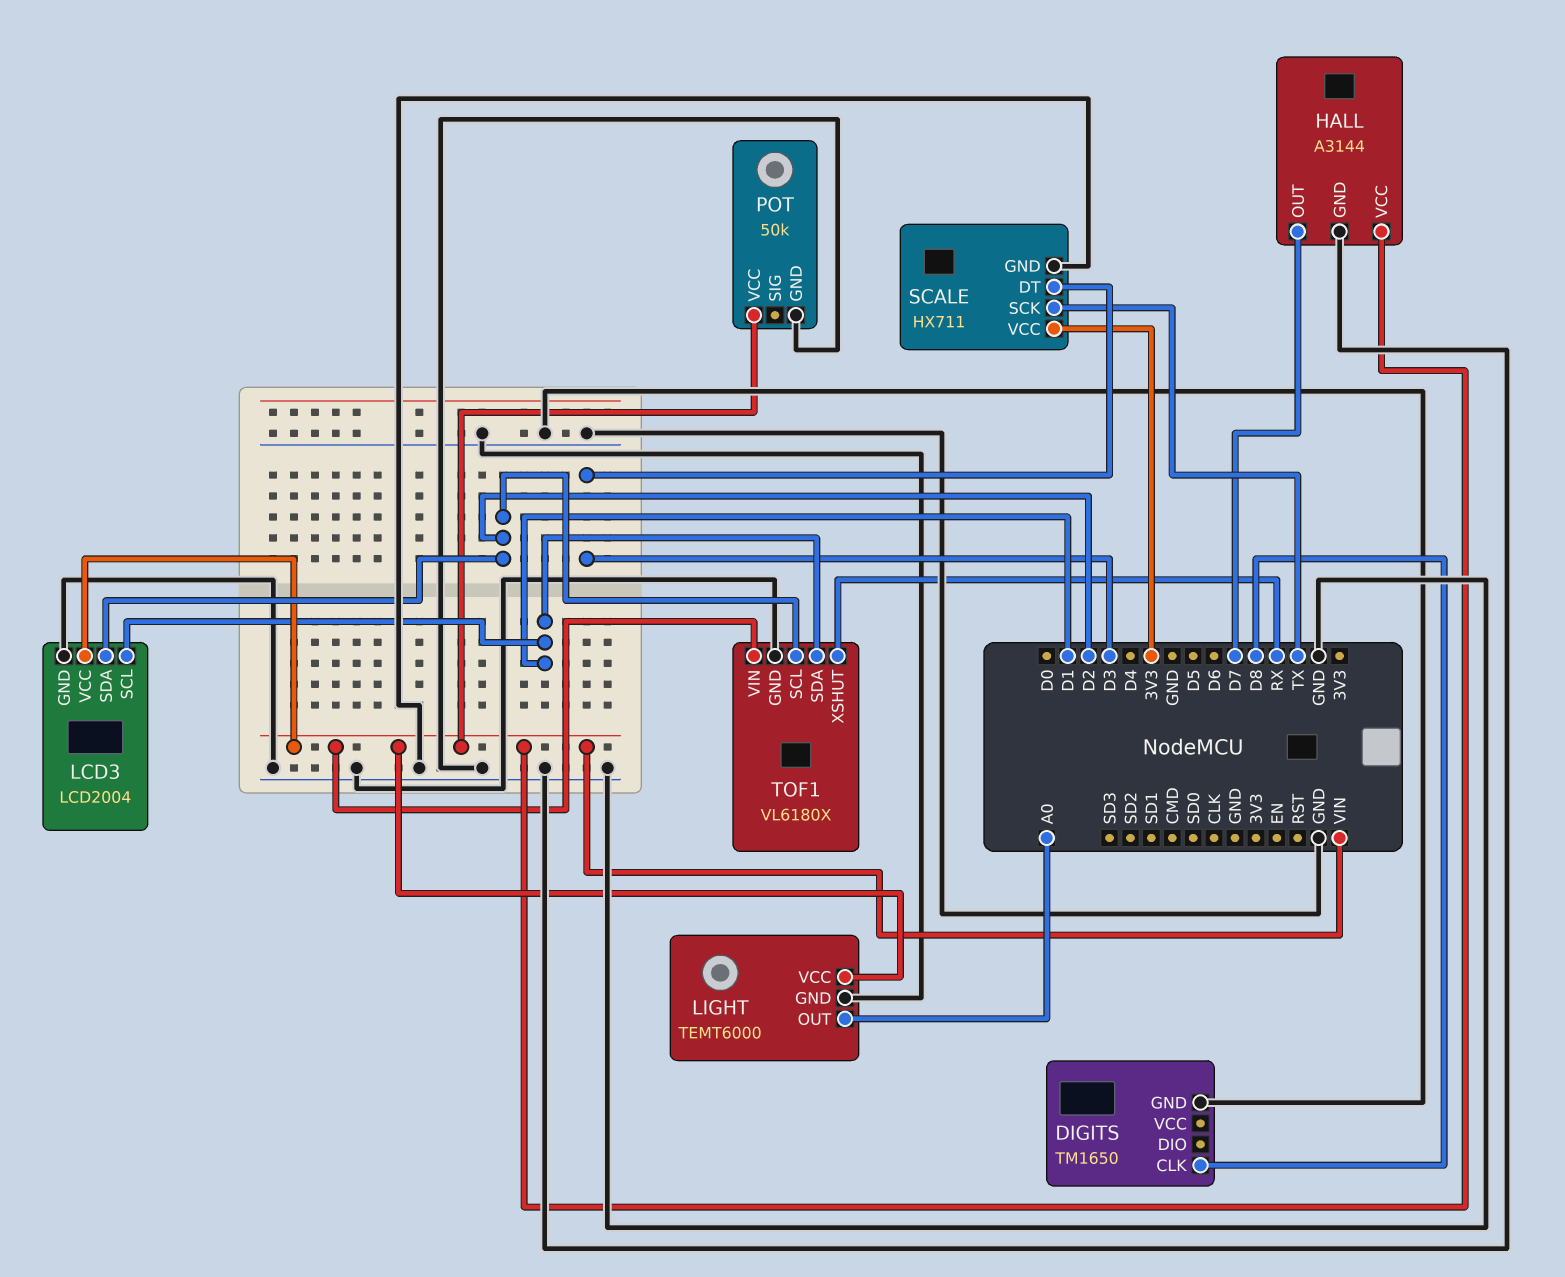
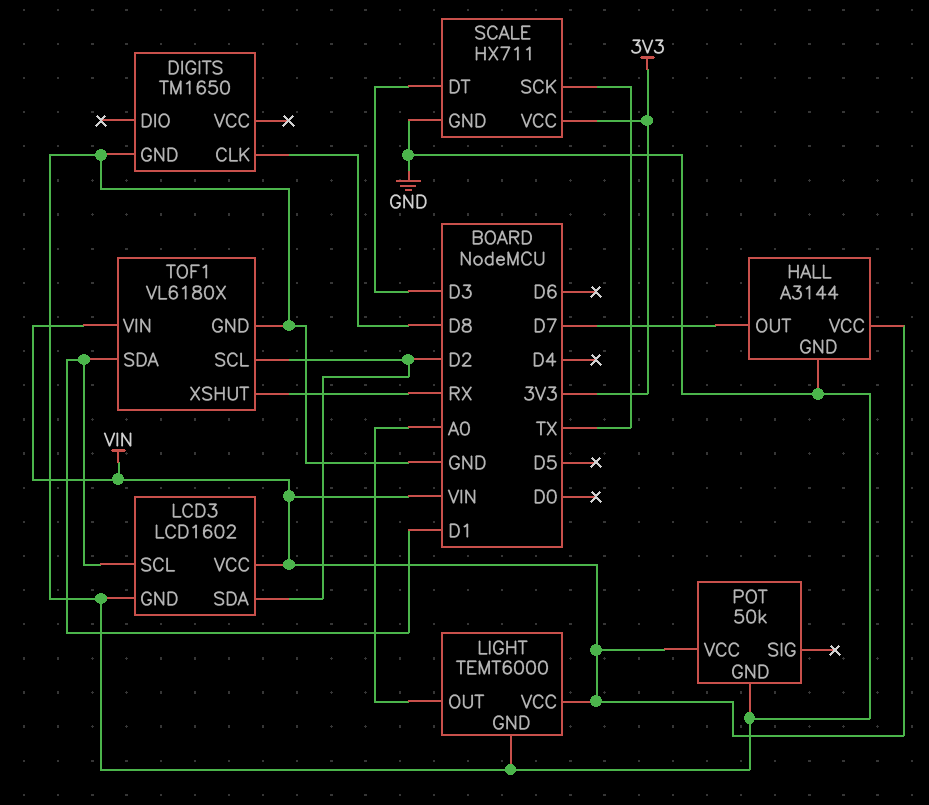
LCD3: LCD2004 -> LCD1602

